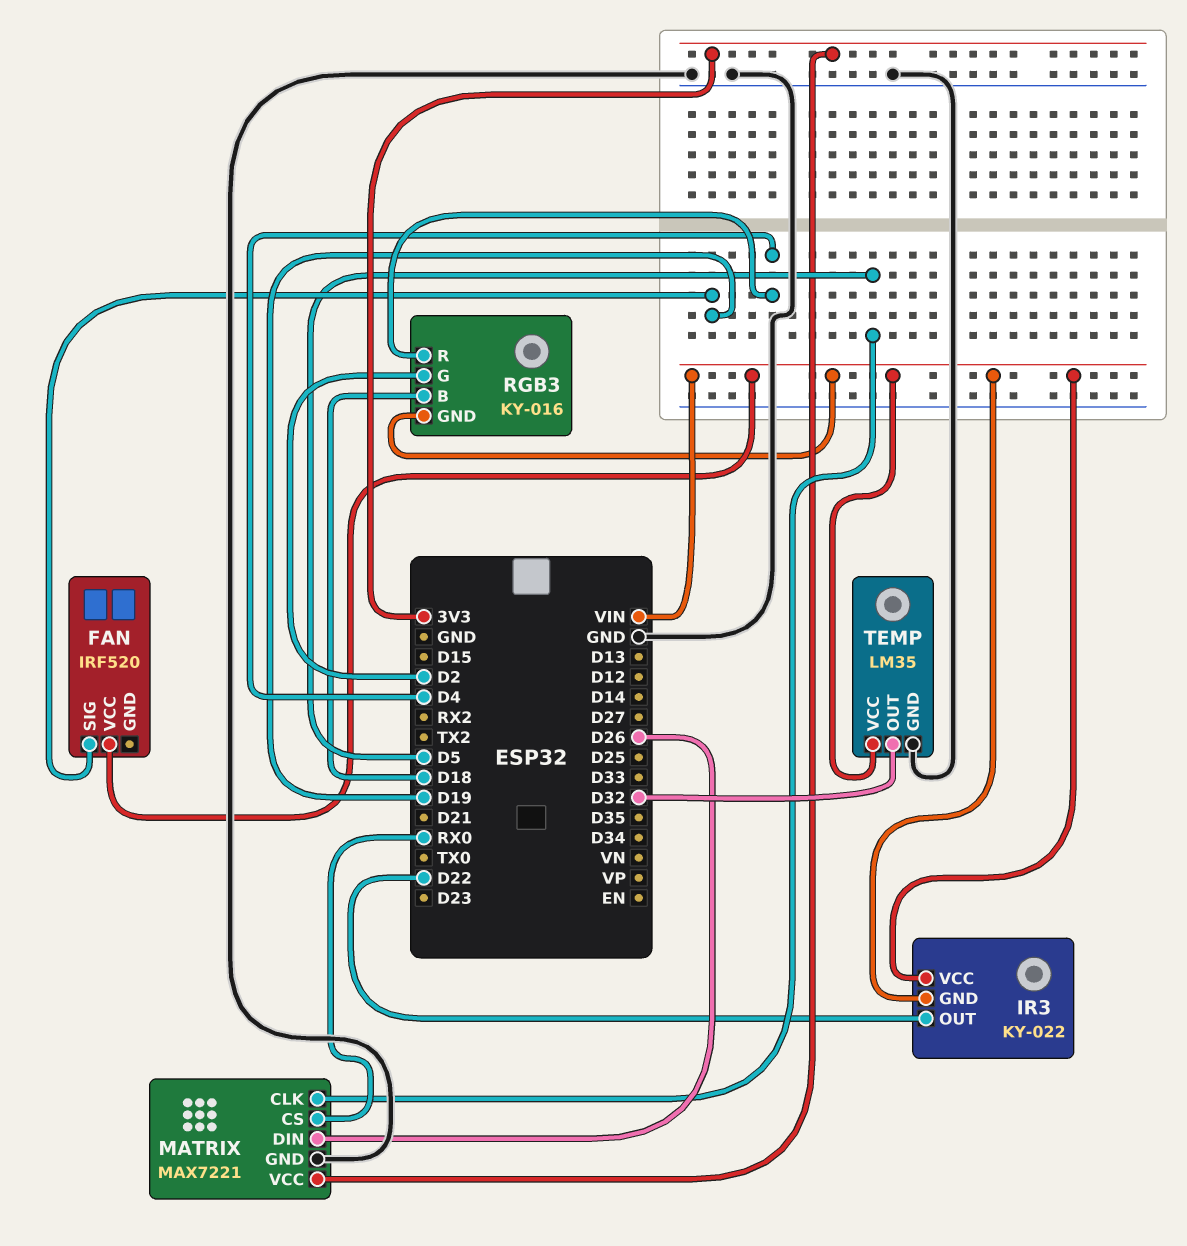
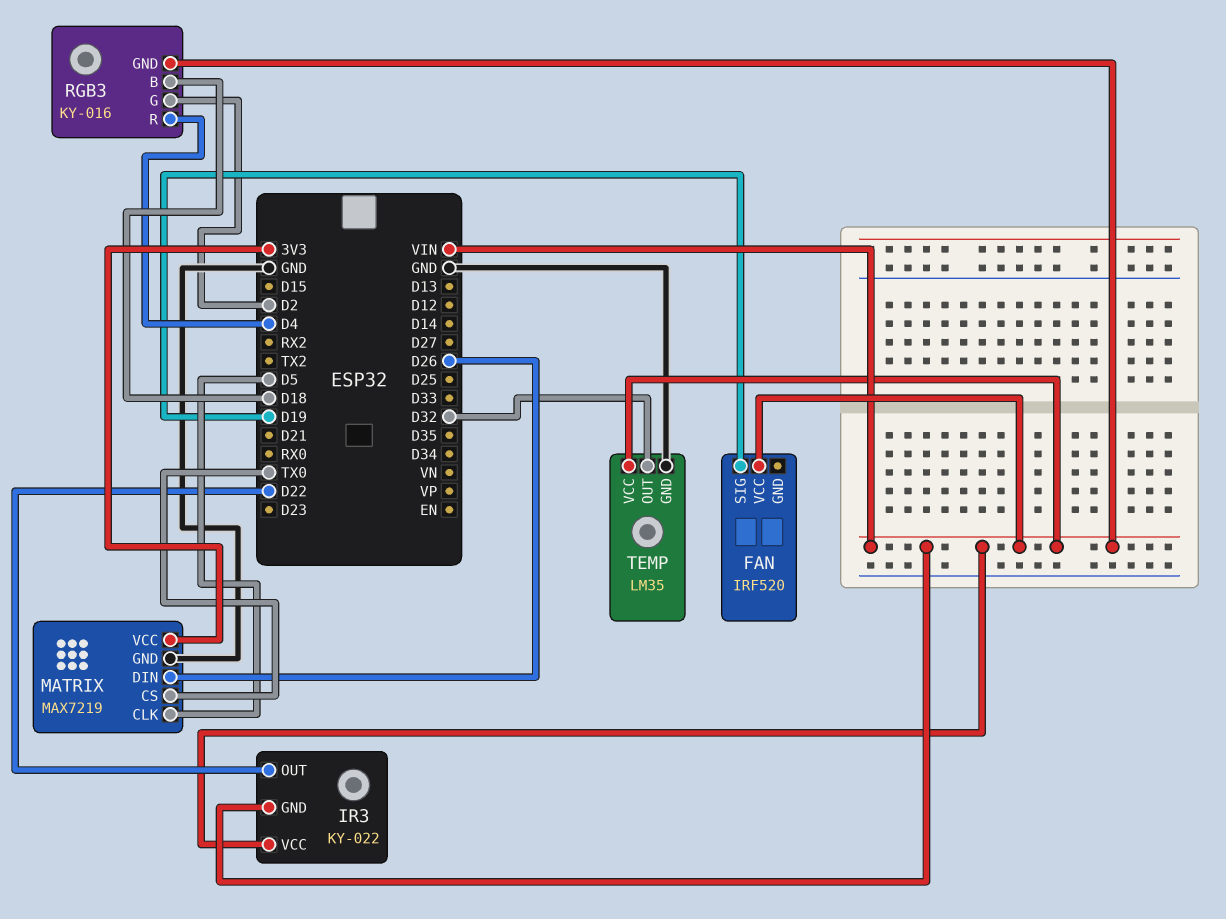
MATRIX: MAX7221 -> MAX7219
MATRIX pin CS: RX0 -> TX0

